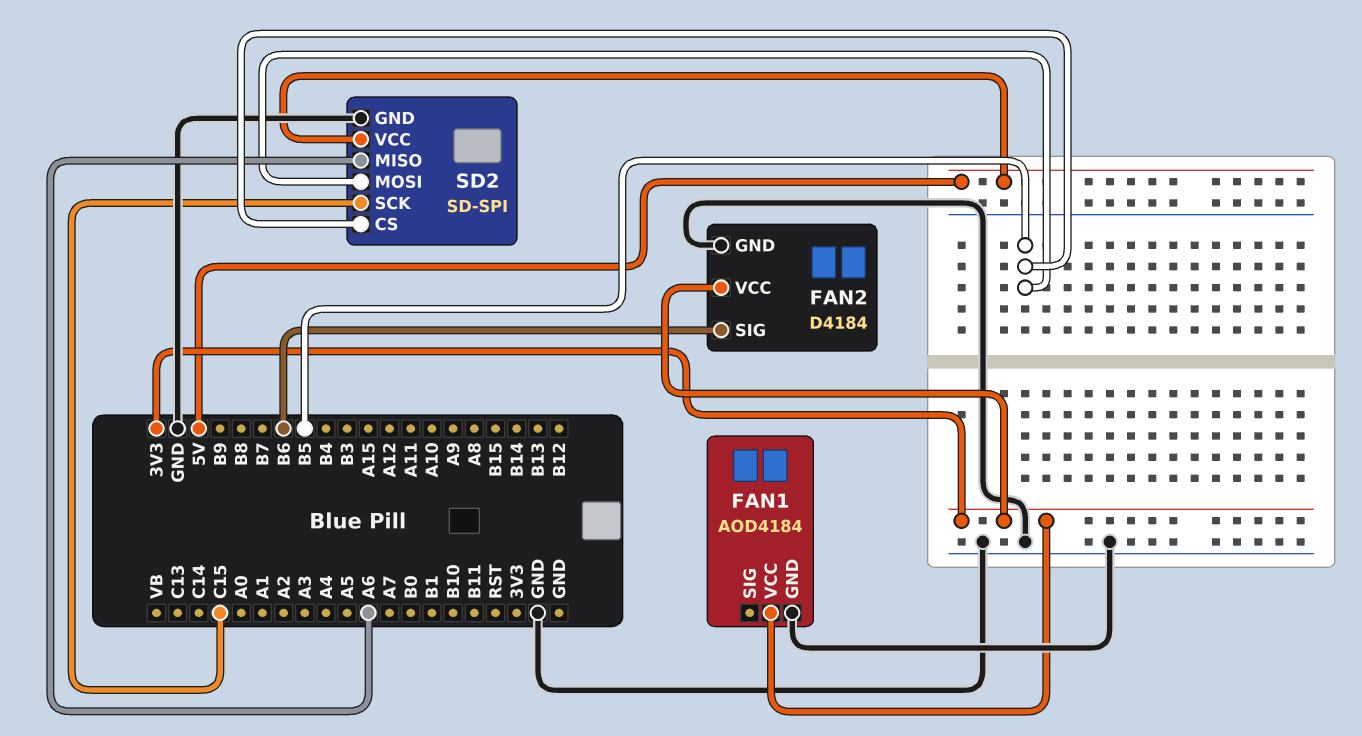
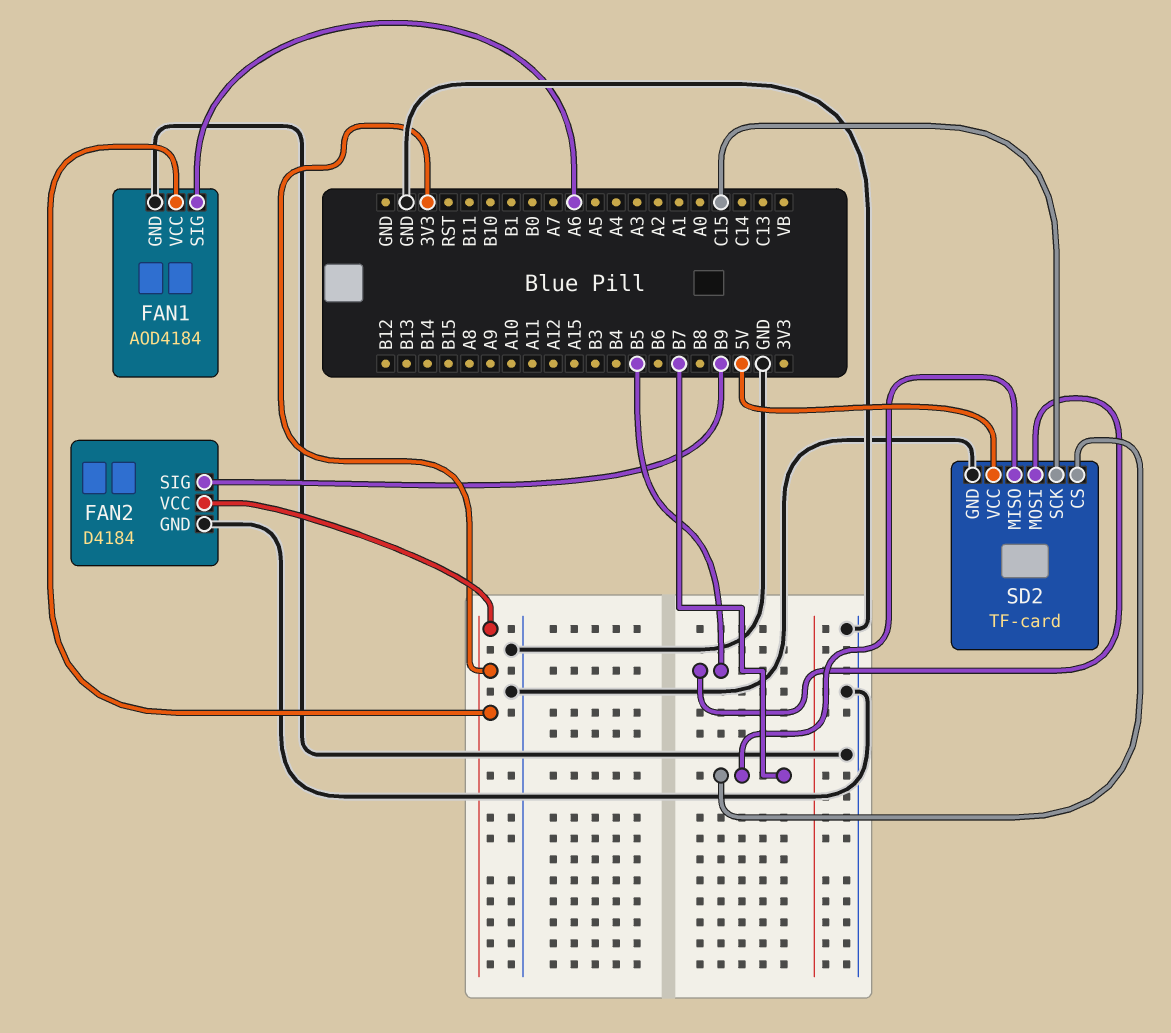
FAN1 pin SIG: none -> A6
FAN2 pin SIG: B6 -> B9
SD2: SD-SPI -> TF-card
SD2 pin CS: B5 -> B7
SD2 pin MISO: A6 -> B7

